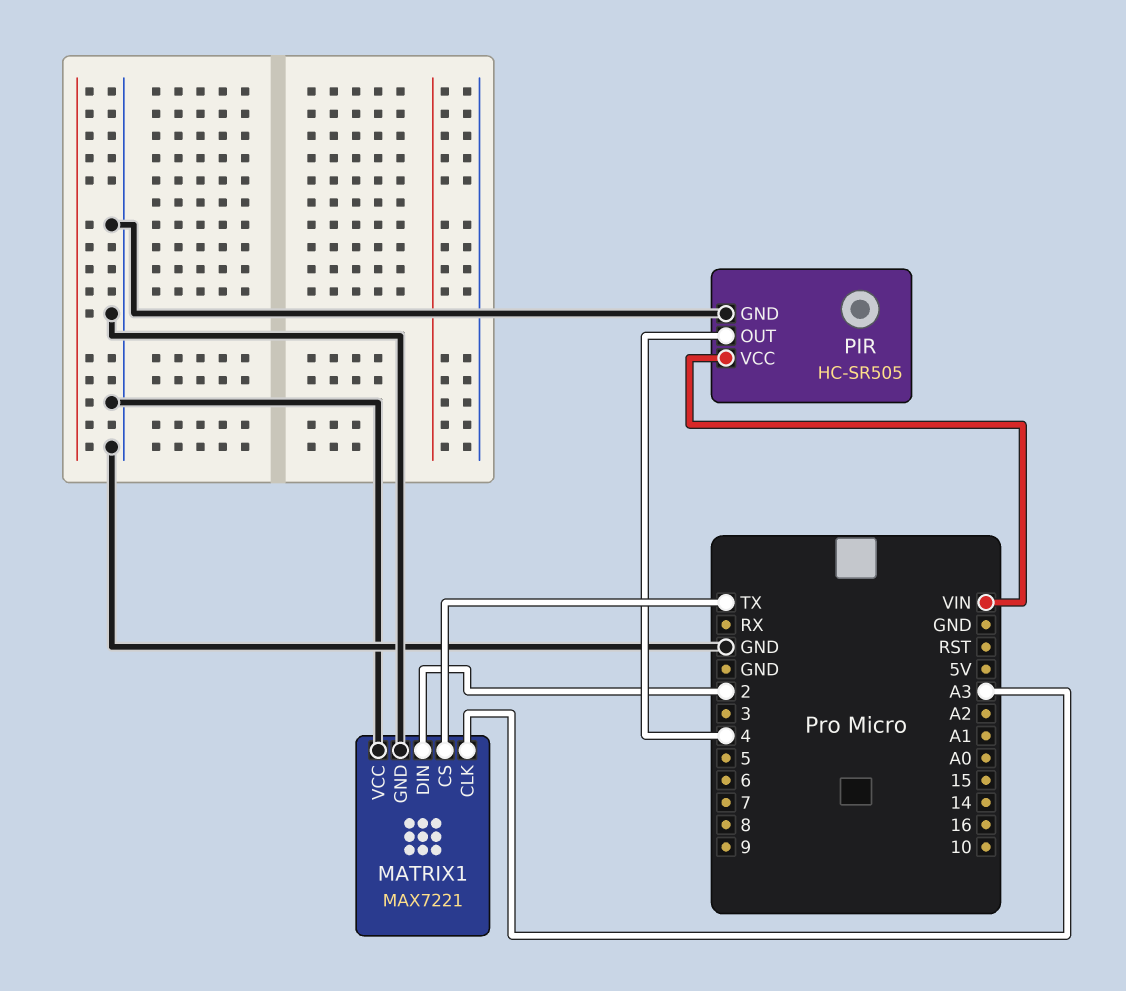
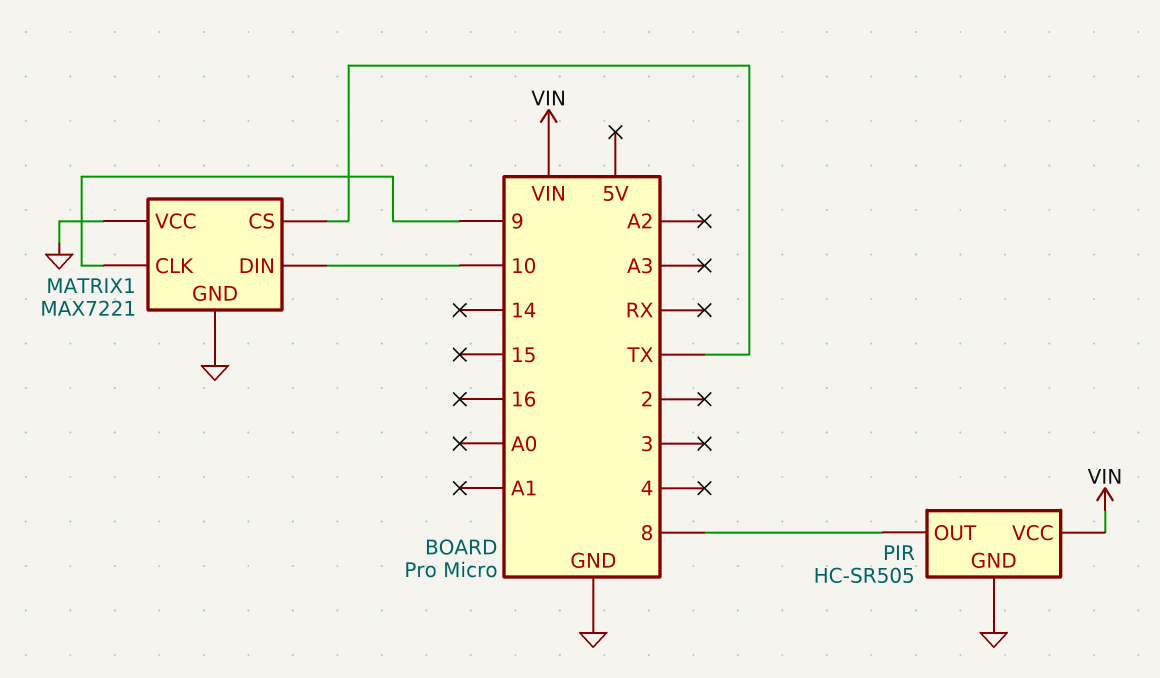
MATRIX1 pin CLK: A3 -> 9
MATRIX1 pin DIN: 2 -> 10
PIR pin OUT: 4 -> 8

